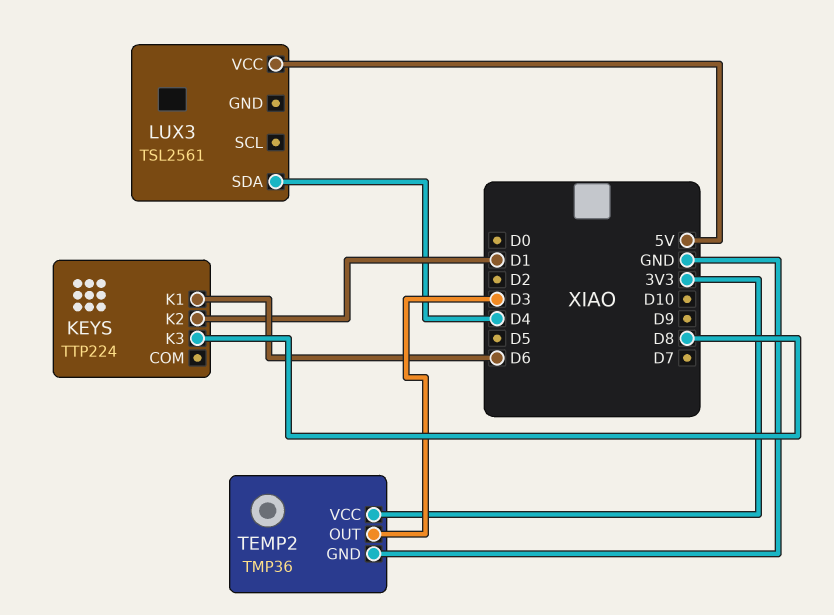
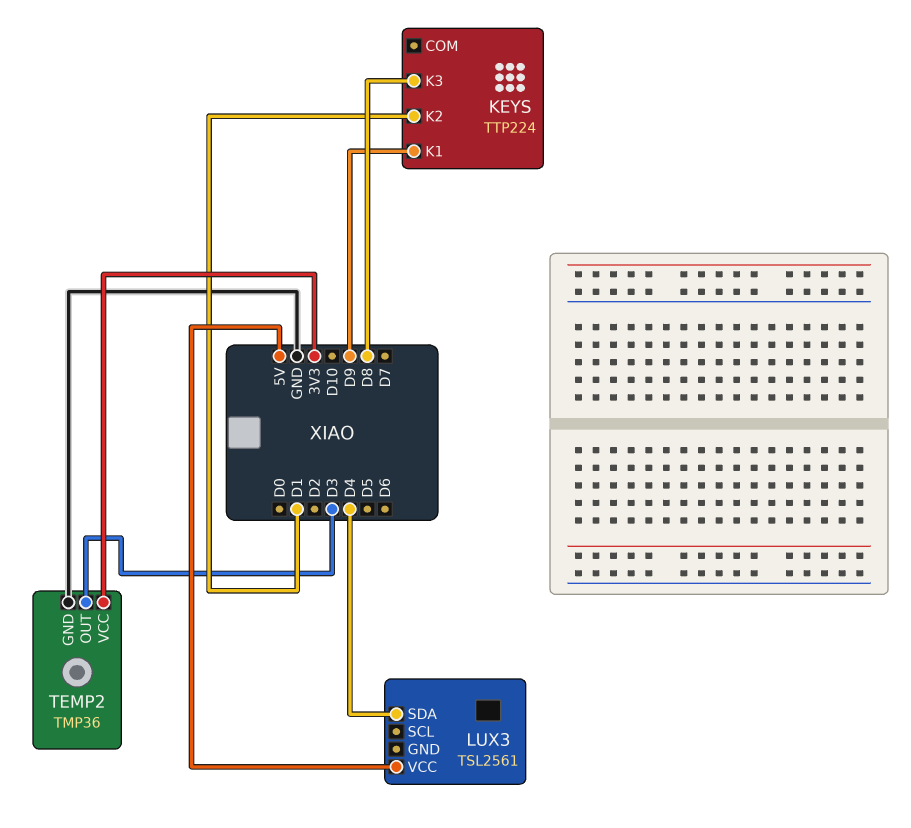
KEYS pin K1: D6 -> D9

